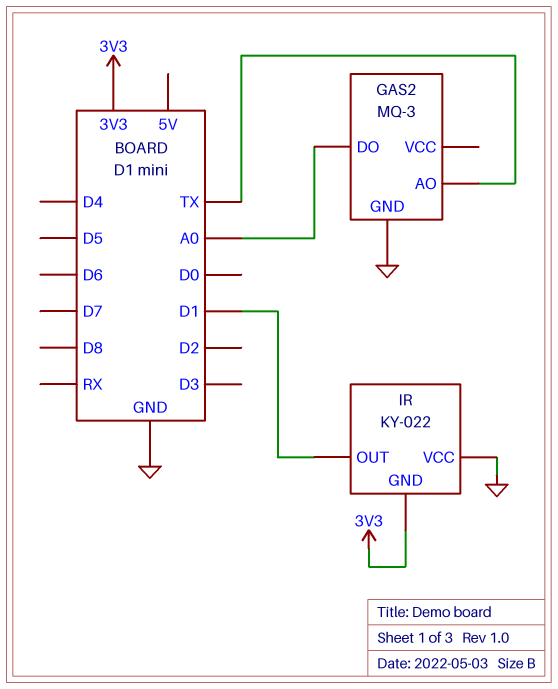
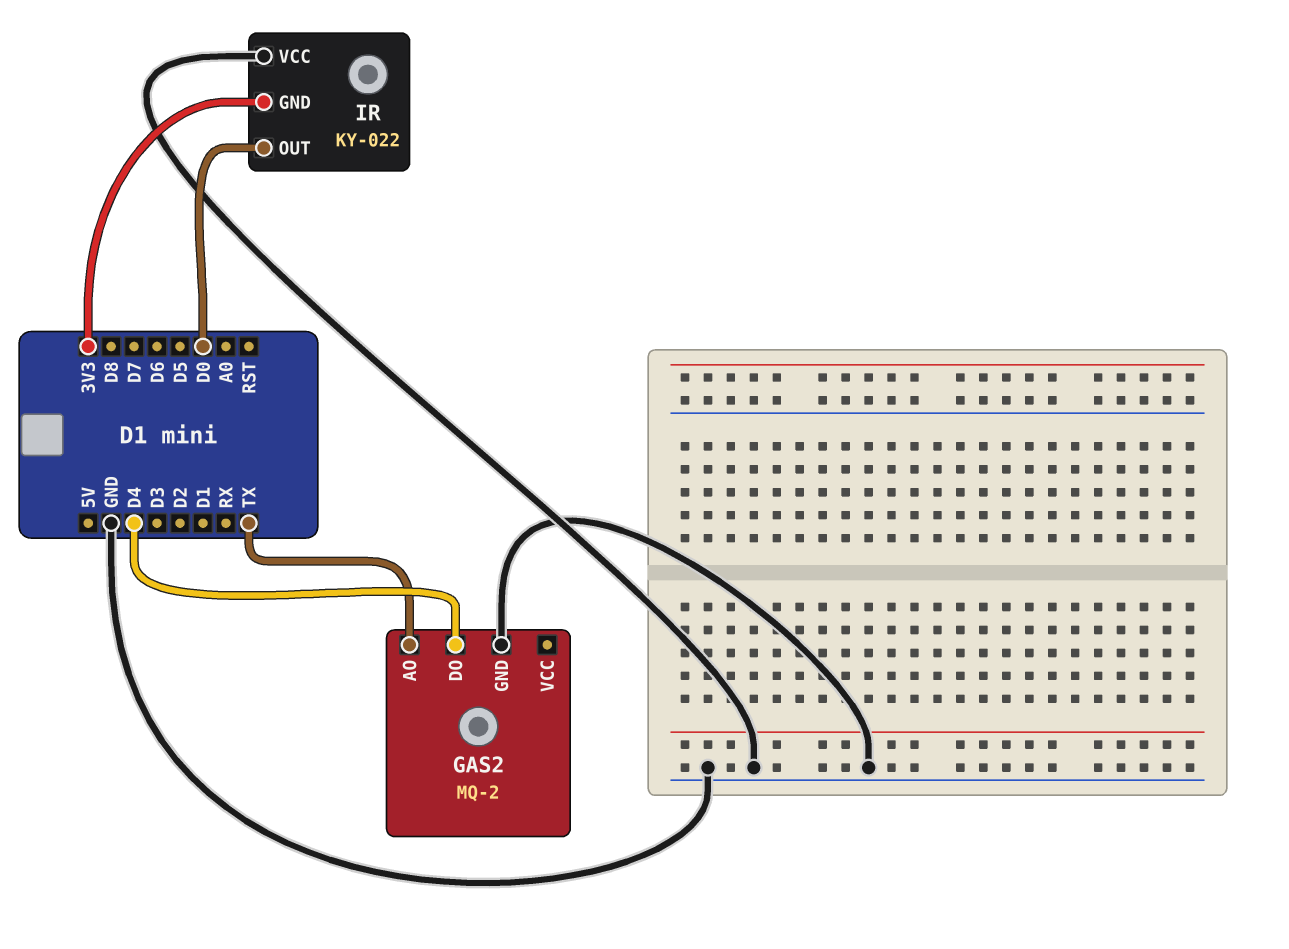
GAS2: MQ-3 -> MQ-2
GAS2 pin DO: A0 -> D4
IR pin OUT: D1 -> D0

